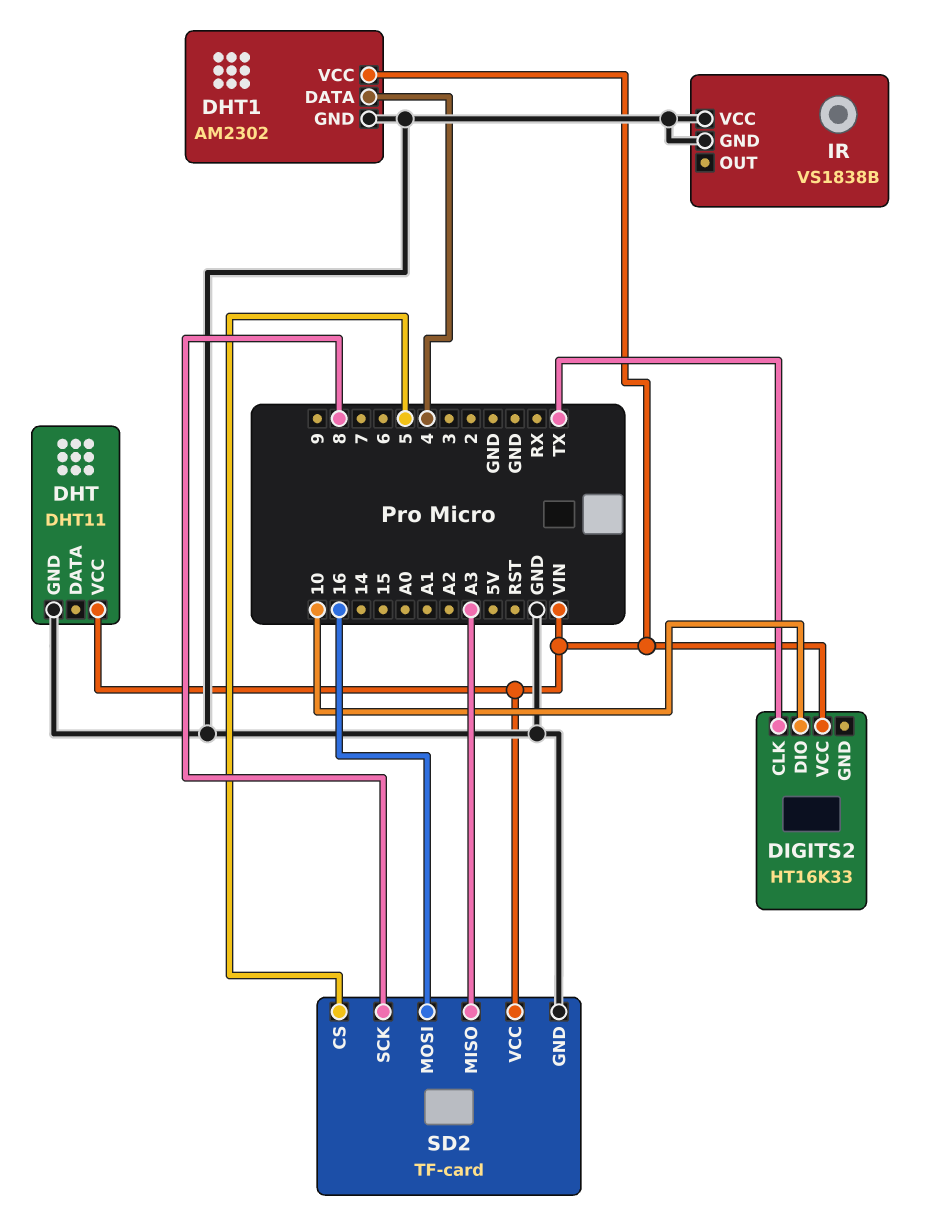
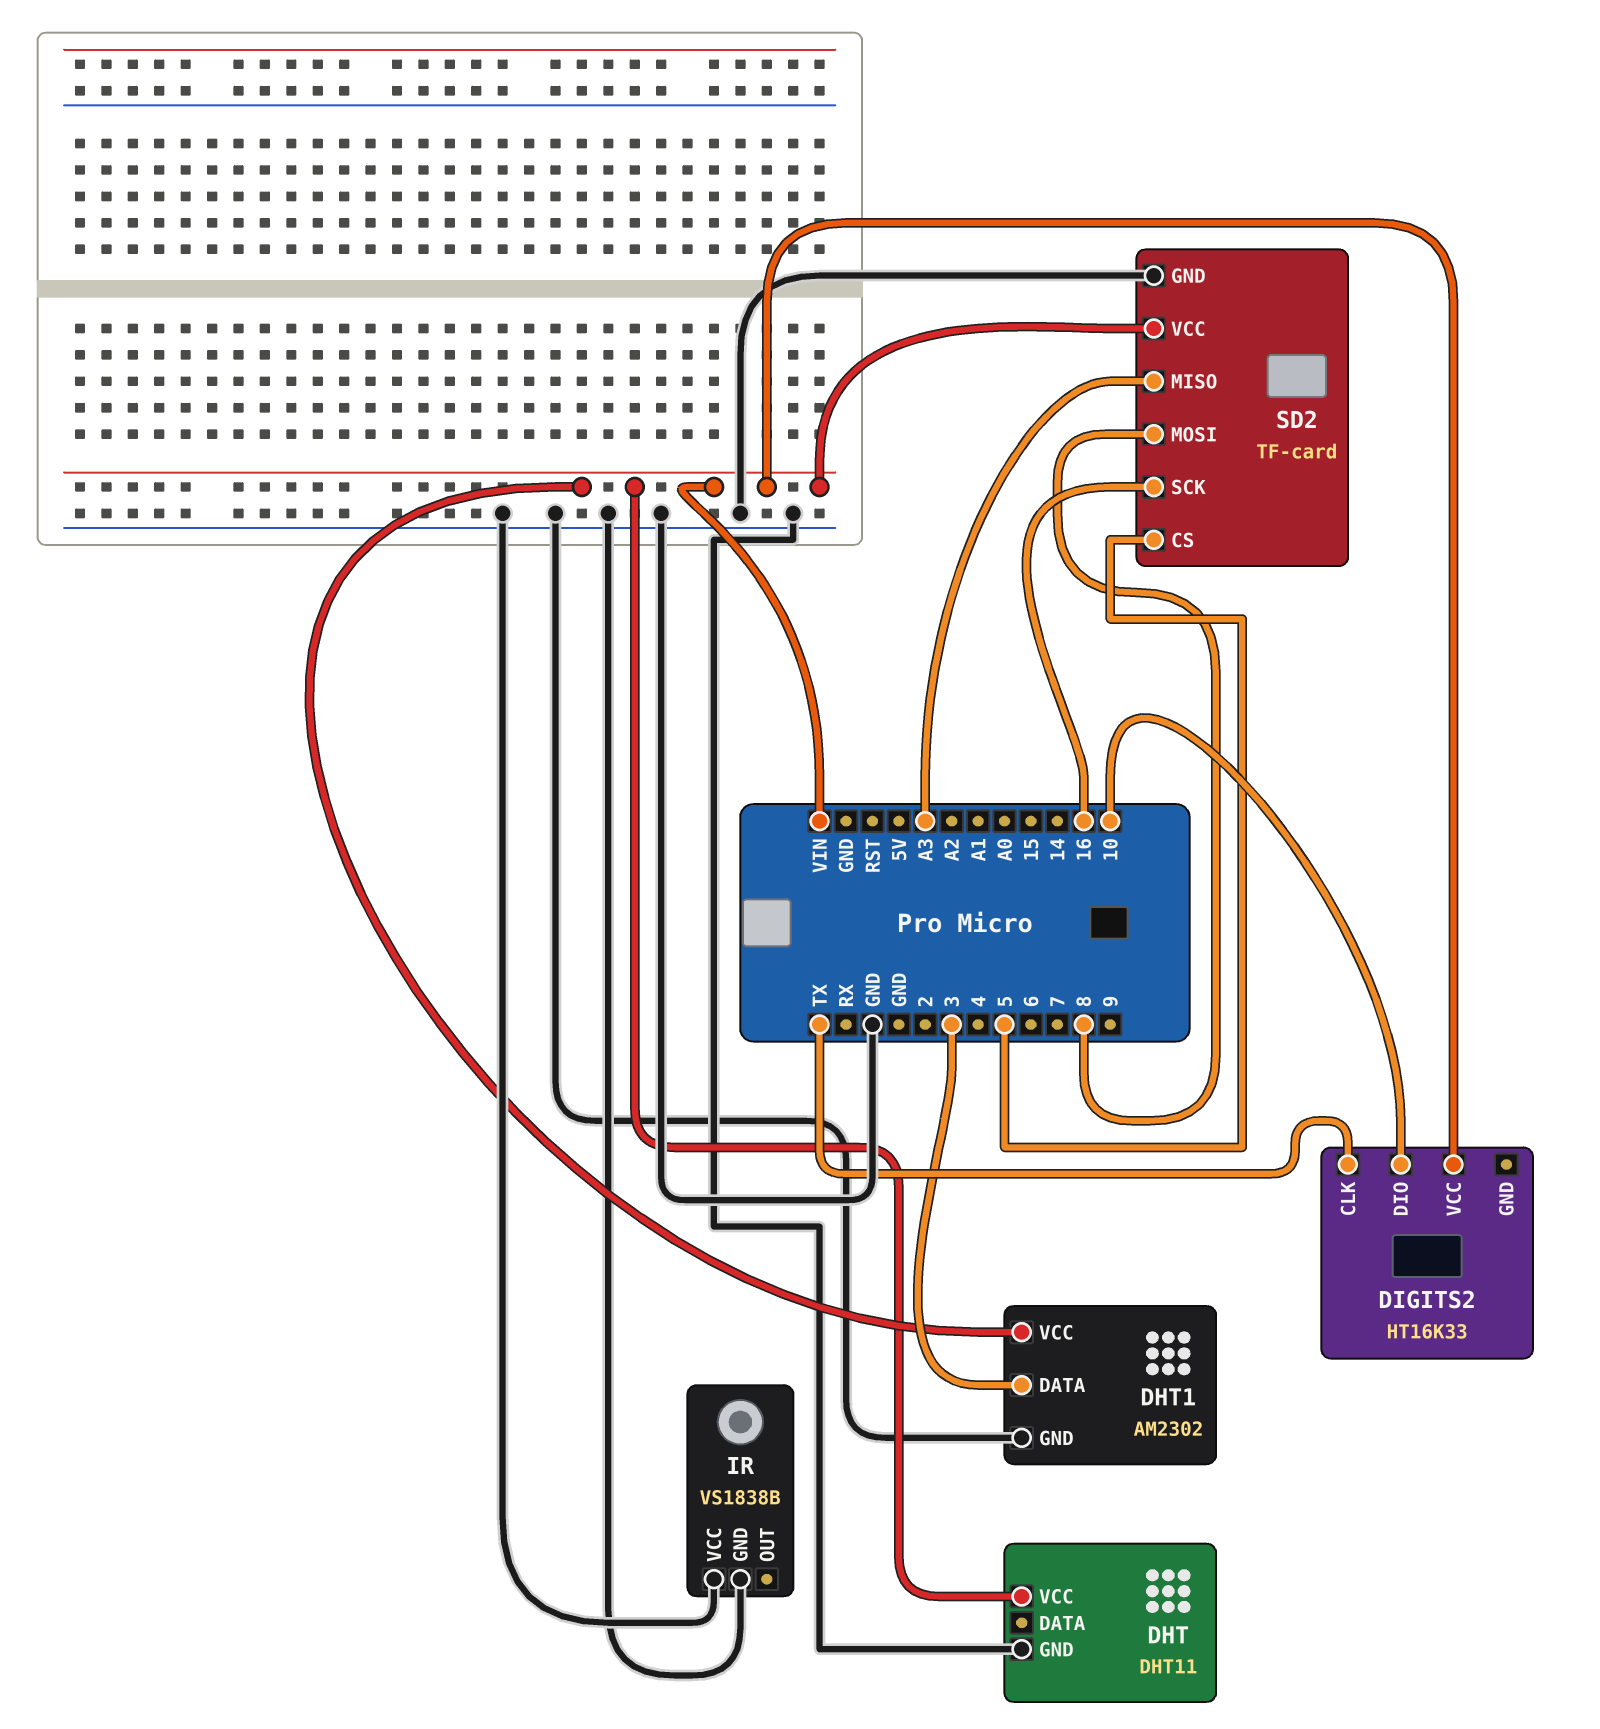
DHT1 pin DATA: 4 -> 3
SD2 pin MOSI: 16 -> 8
SD2 pin SCK: 8 -> 16

